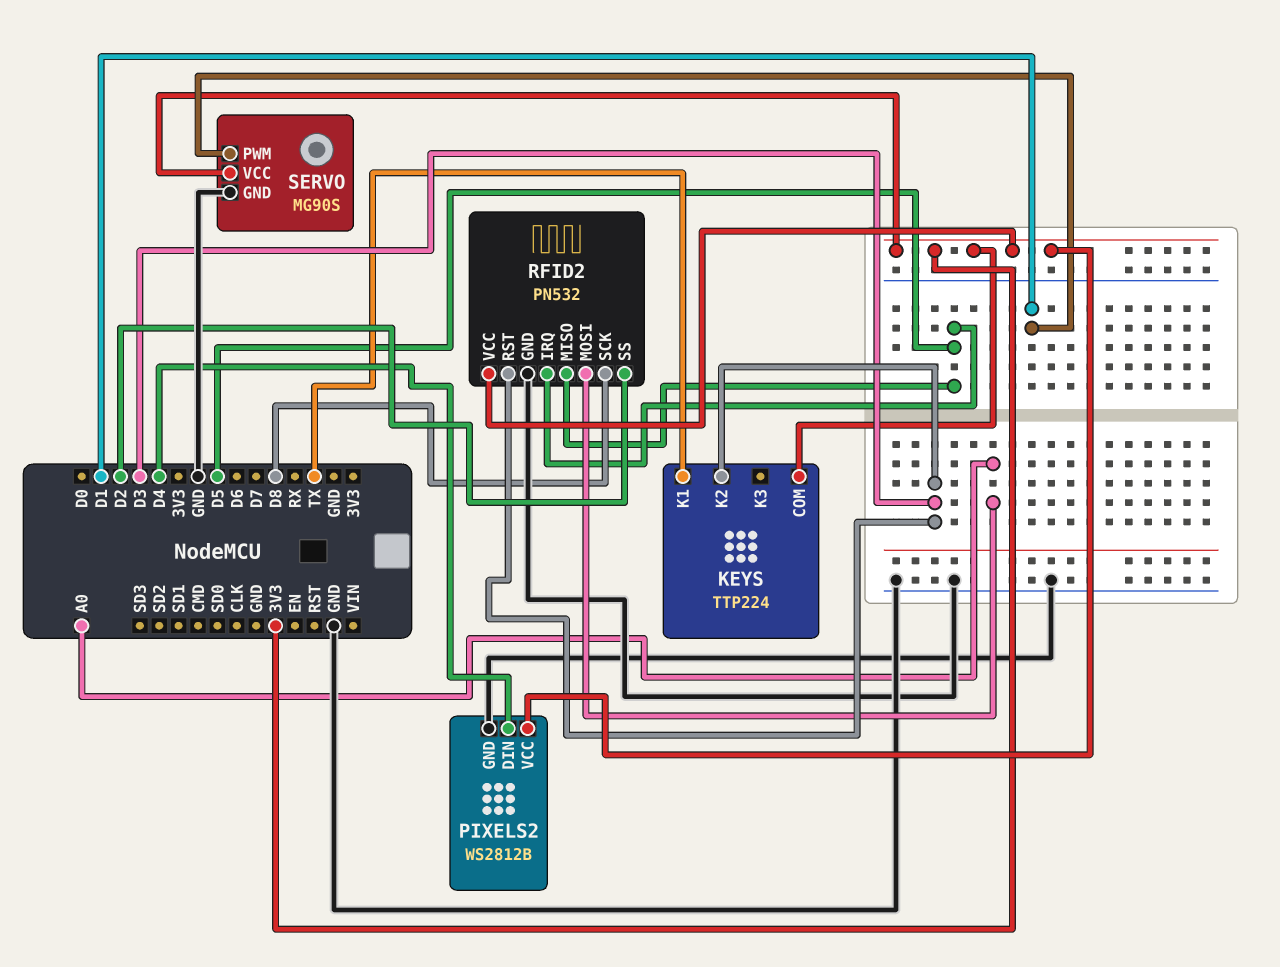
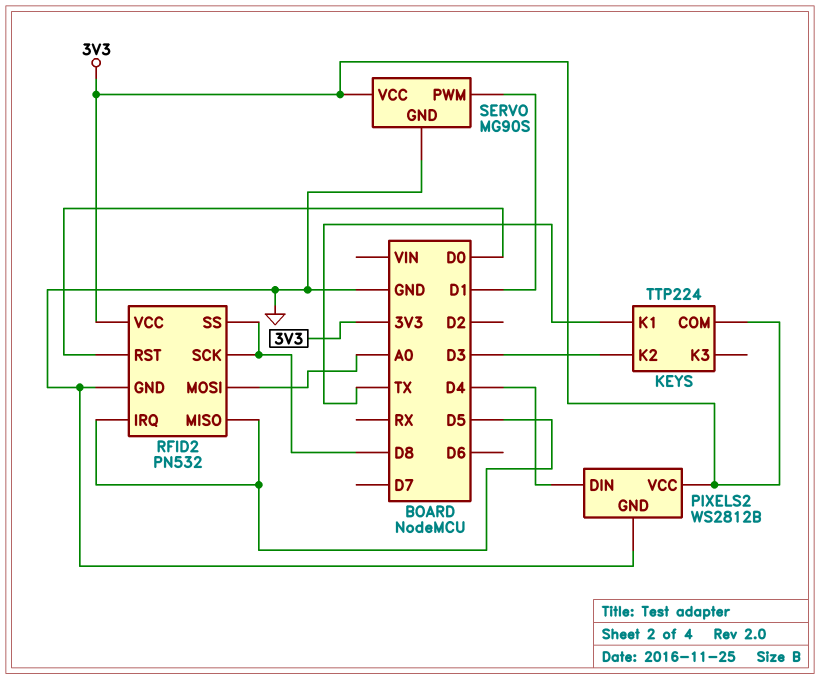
RFID2 pin RST: D3 -> D0
RFID2 pin SS: D2 -> D8

